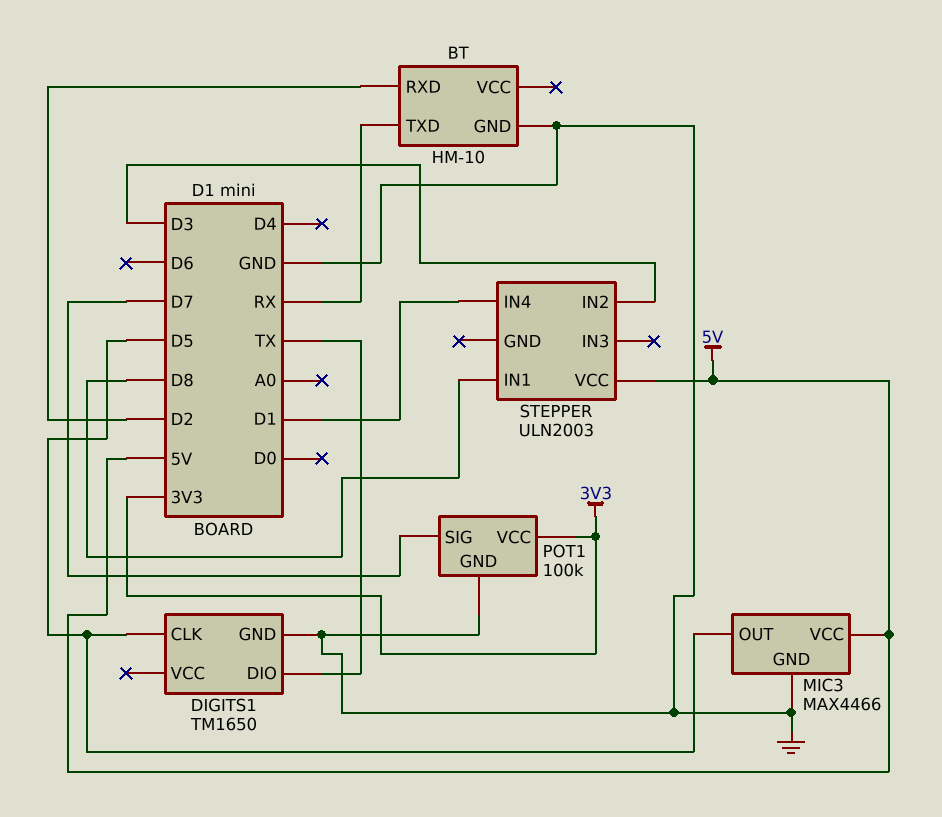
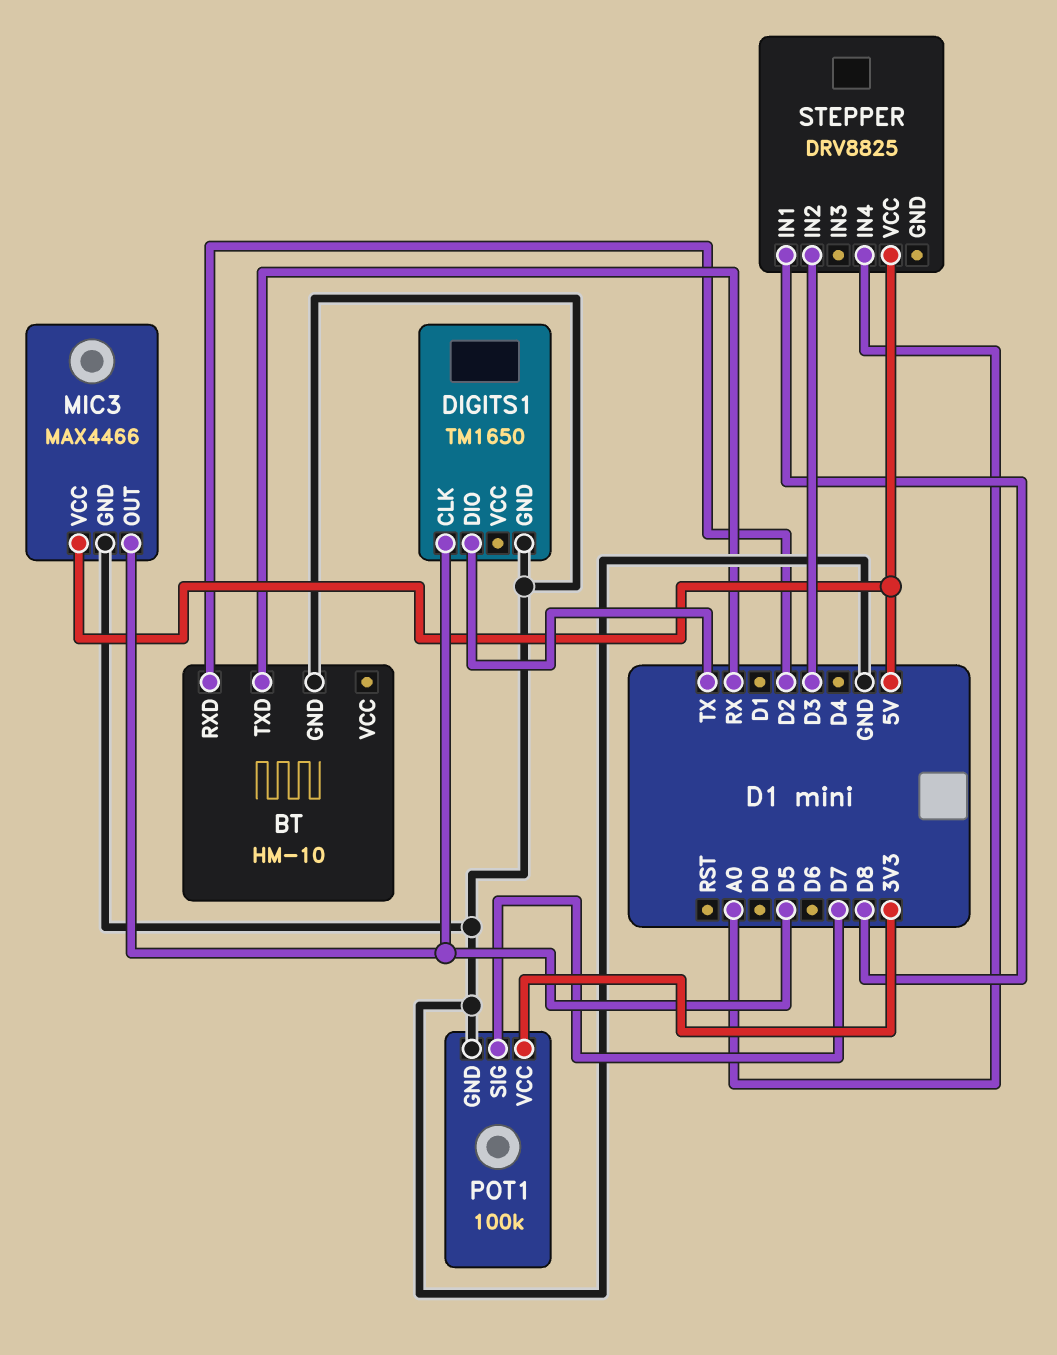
STEPPER: ULN2003 -> DRV8825
STEPPER pin IN4: D1 -> A0

